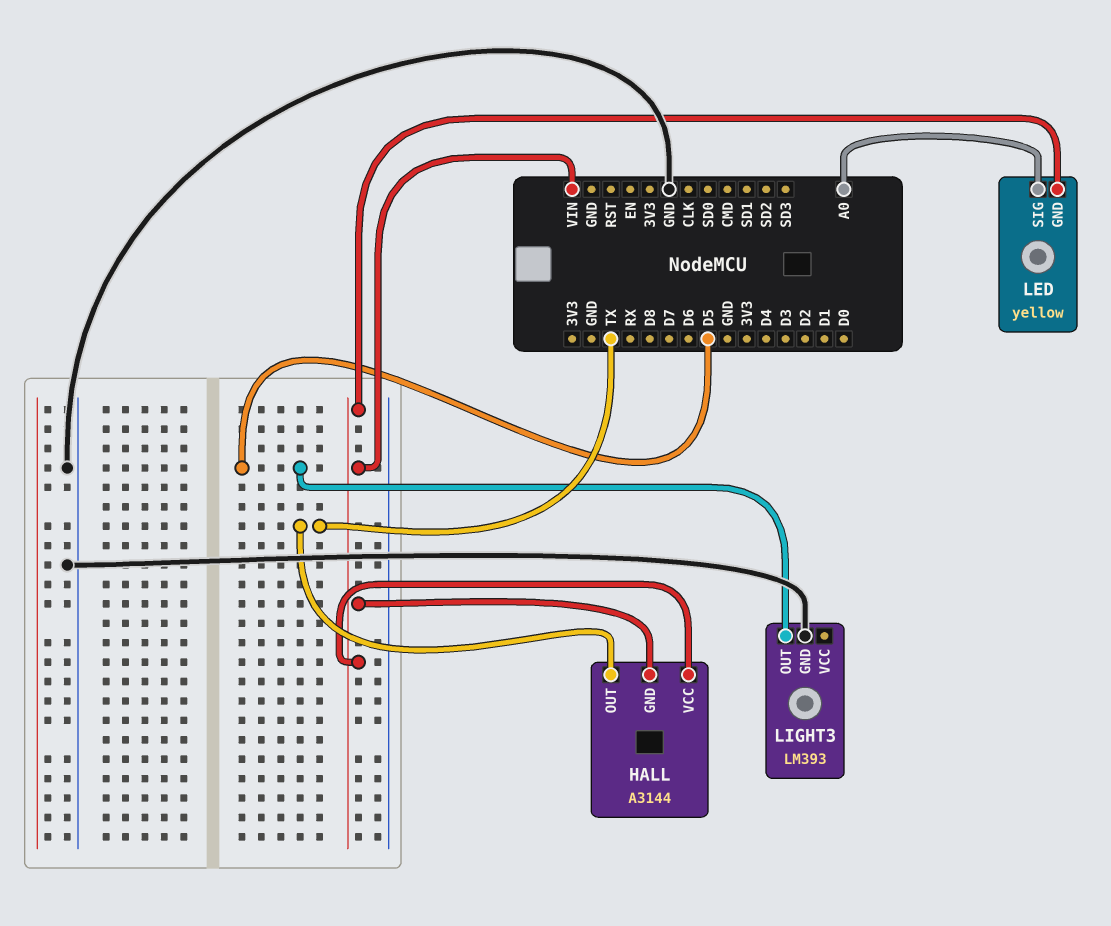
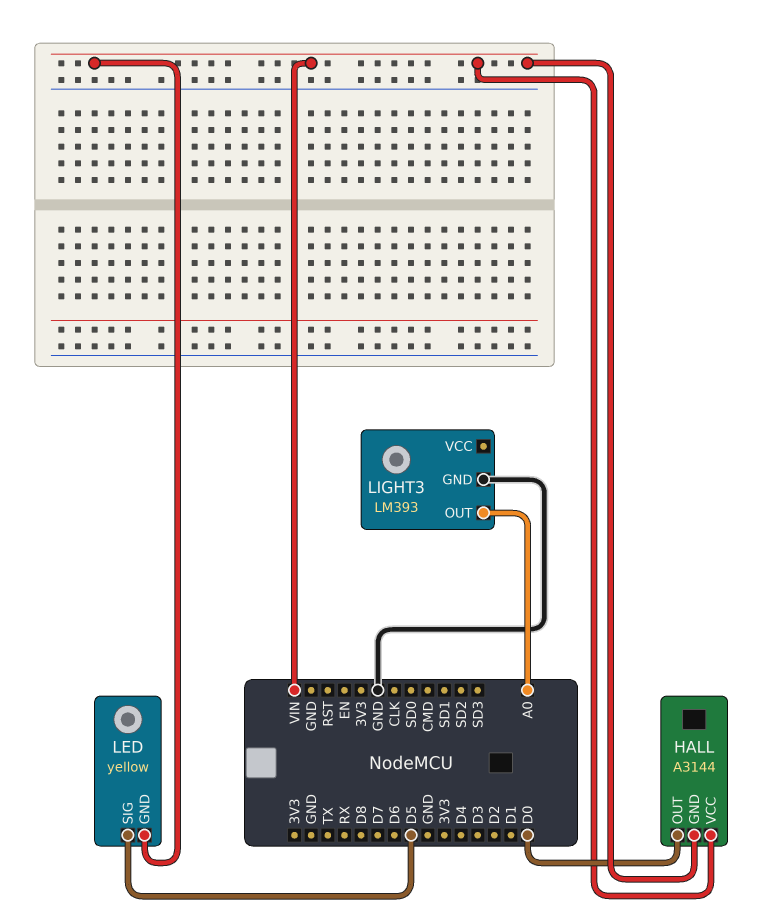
HALL pin OUT: TX -> D0
LED pin SIG: A0 -> D5
LIGHT3 pin OUT: D5 -> A0

